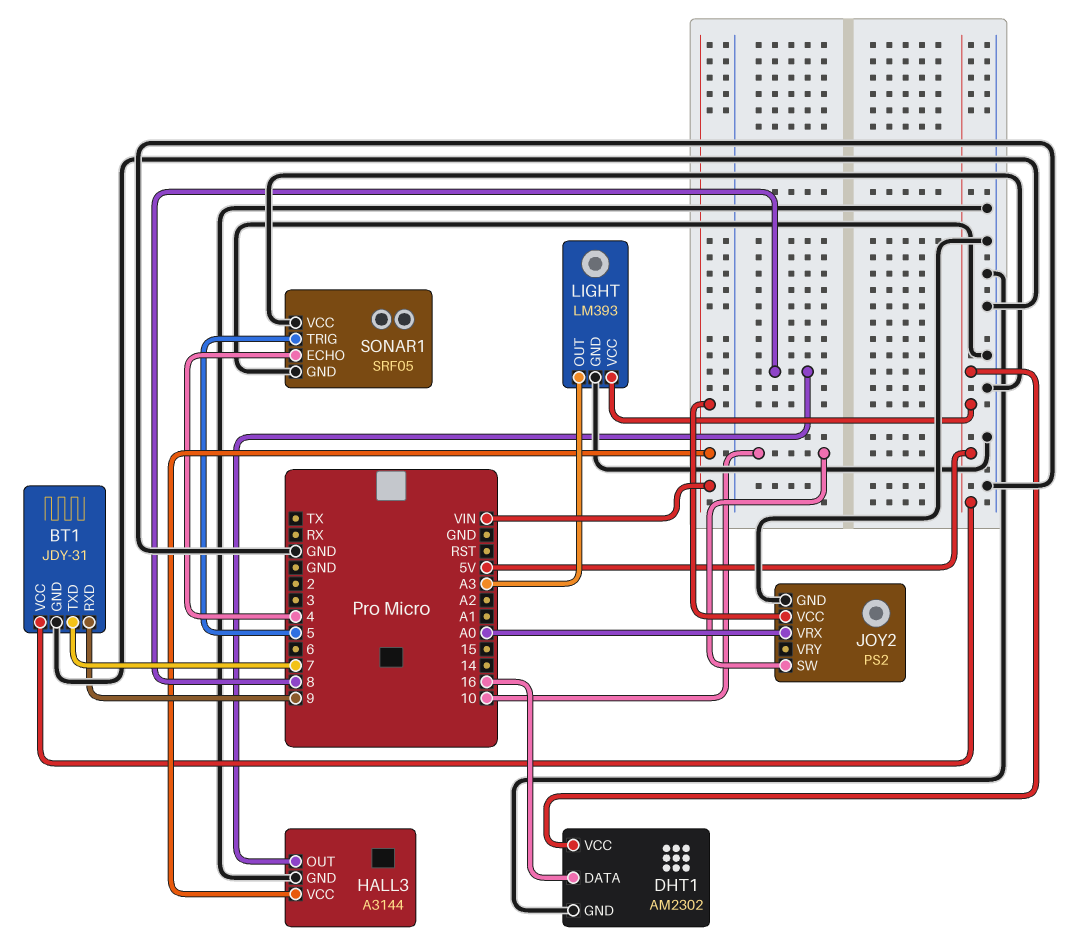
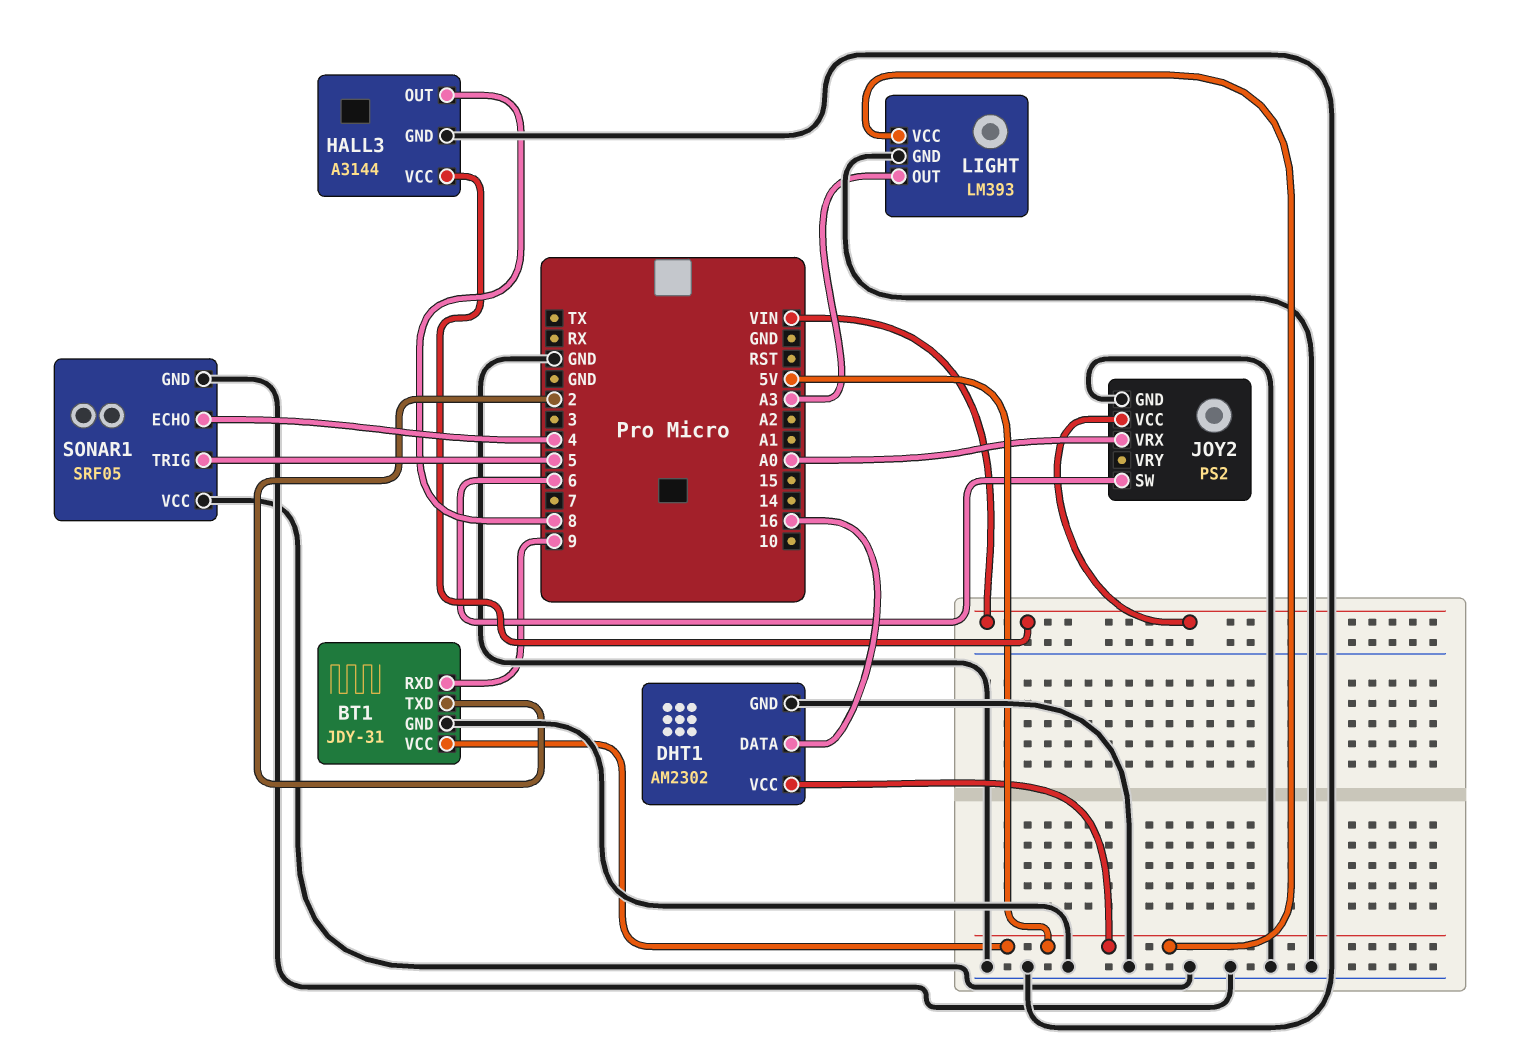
BT1 pin TXD: 7 -> 2
JOY2 pin SW: 10 -> 6

